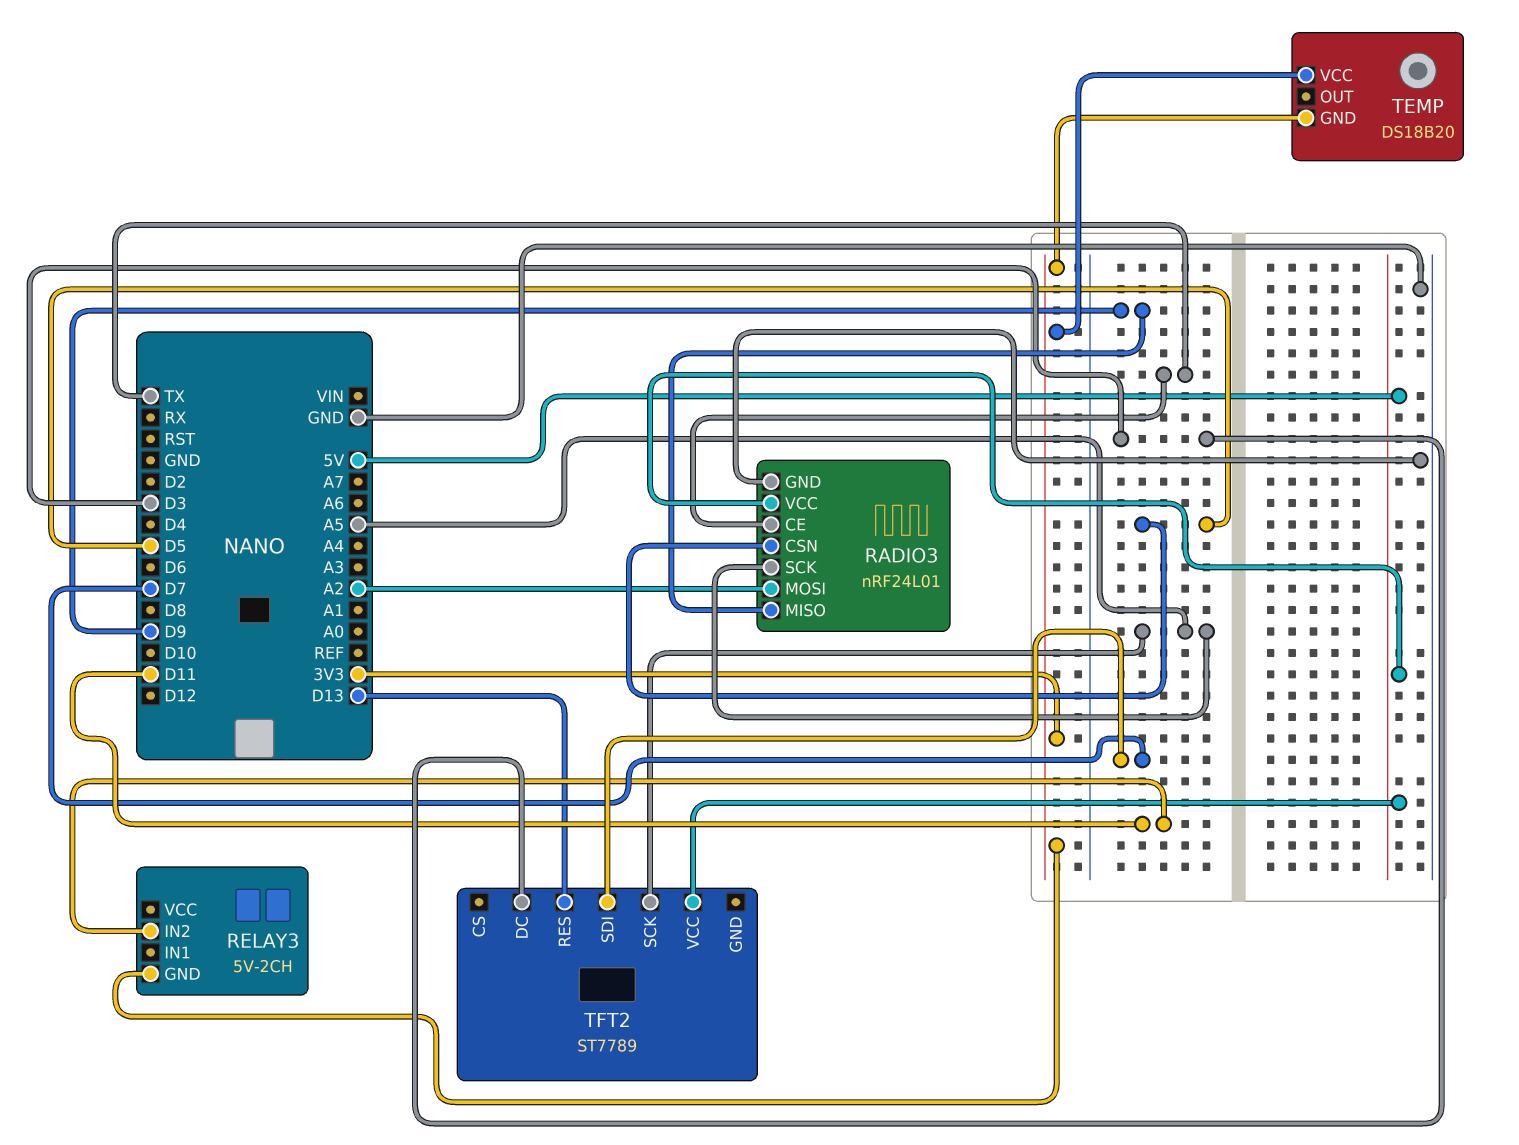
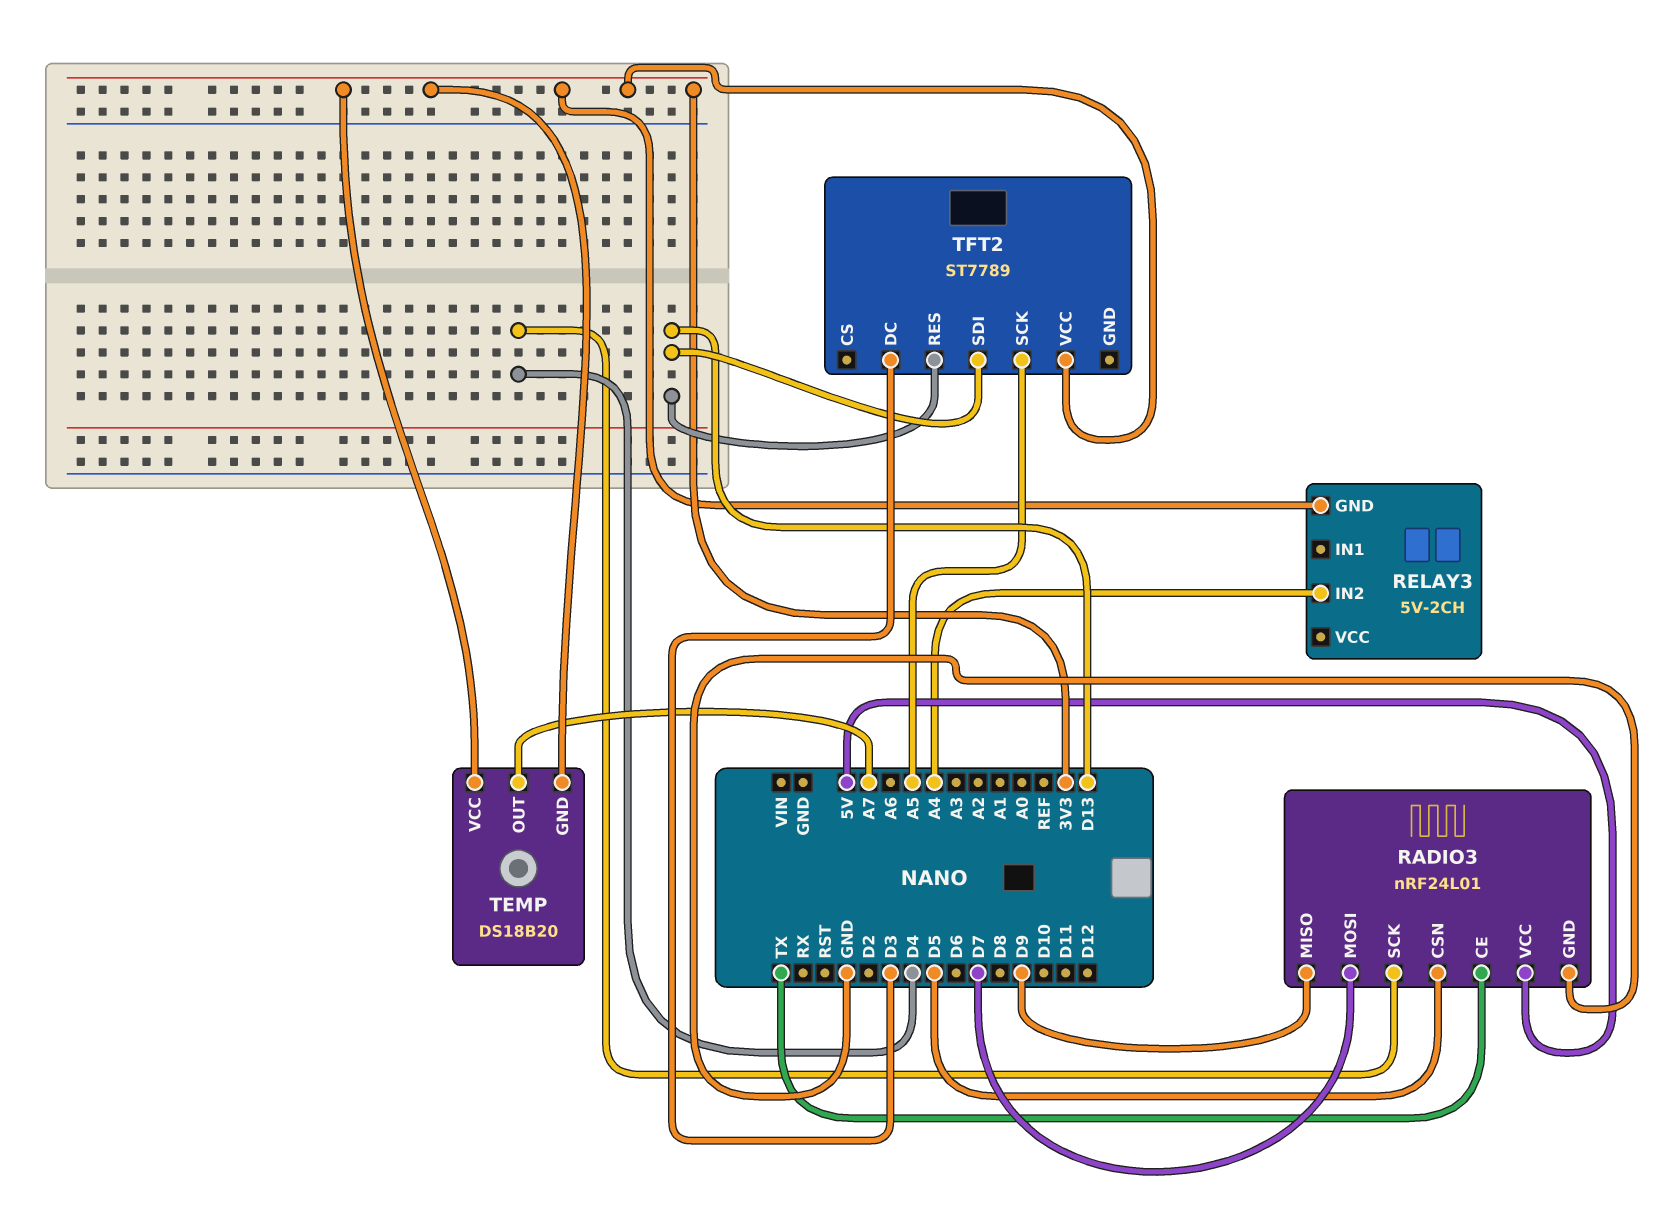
RADIO3 pin MOSI: A2 -> D7
RADIO3 pin SCK: A5 -> D4
RELAY3 pin IN2: D11 -> A4
TEMP pin OUT: none -> A7
TFT2 pin SDI: D7 -> D13
TFT2 pin VCC: 5V -> 3V3

